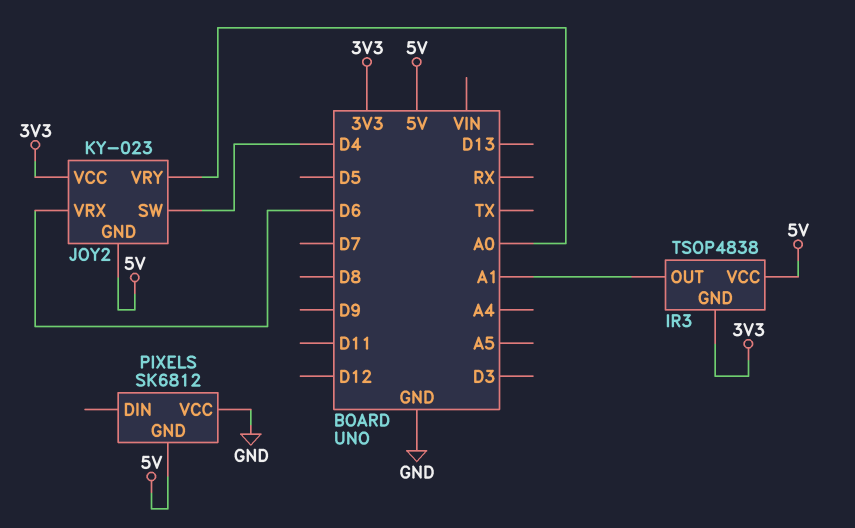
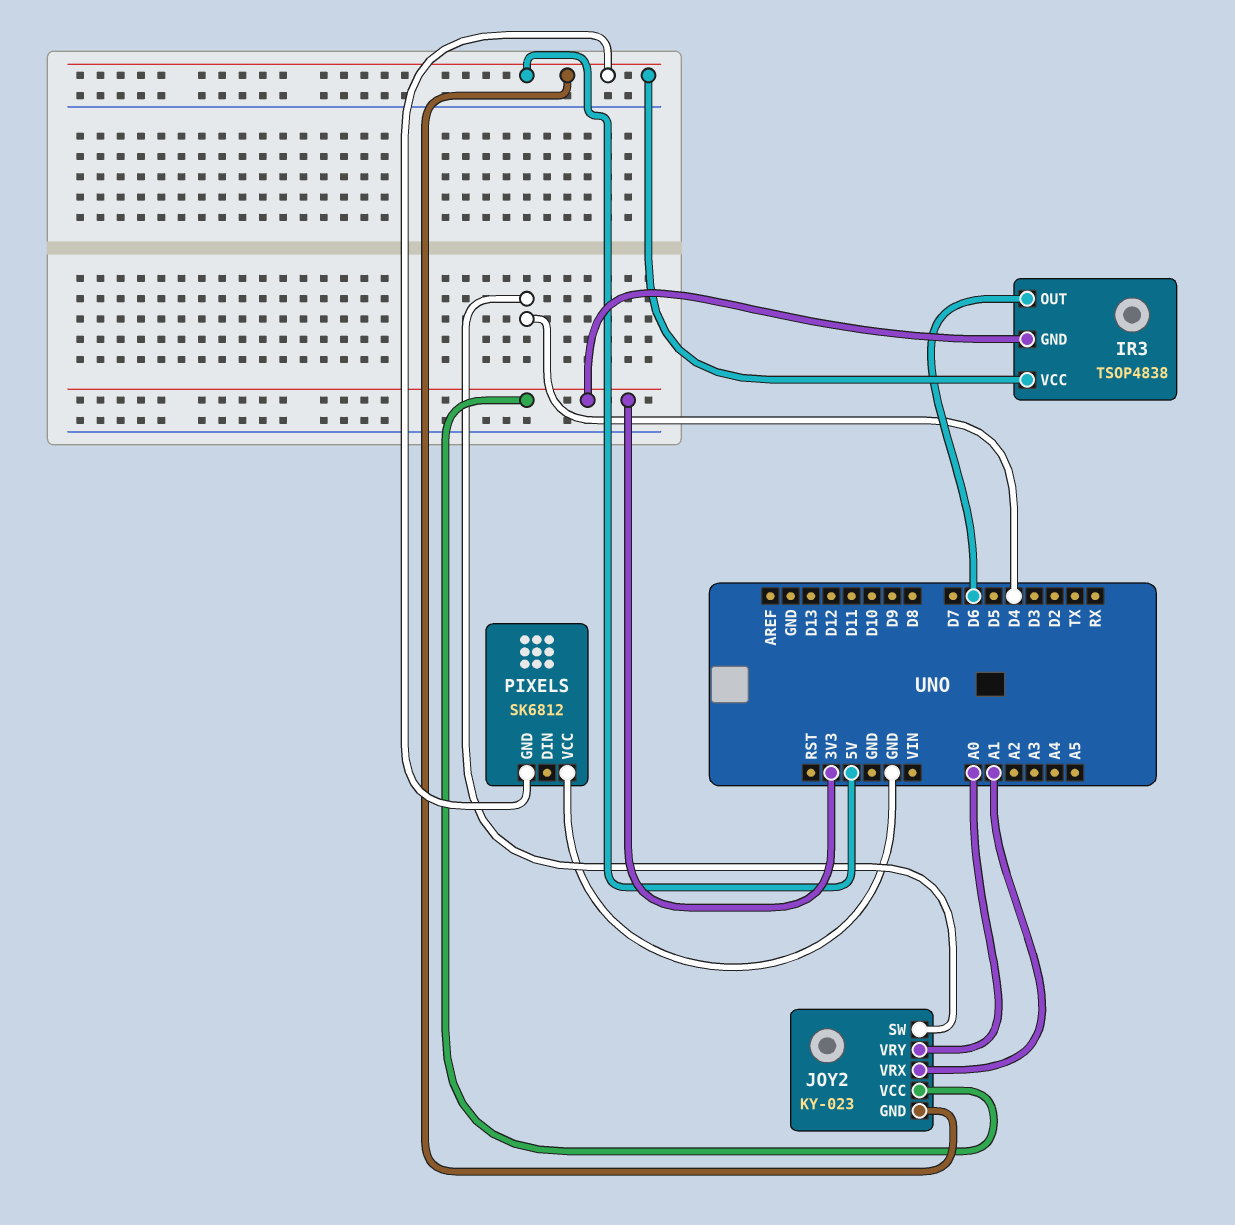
IR3 pin OUT: A1 -> D6
JOY2 pin VRX: D6 -> A1

